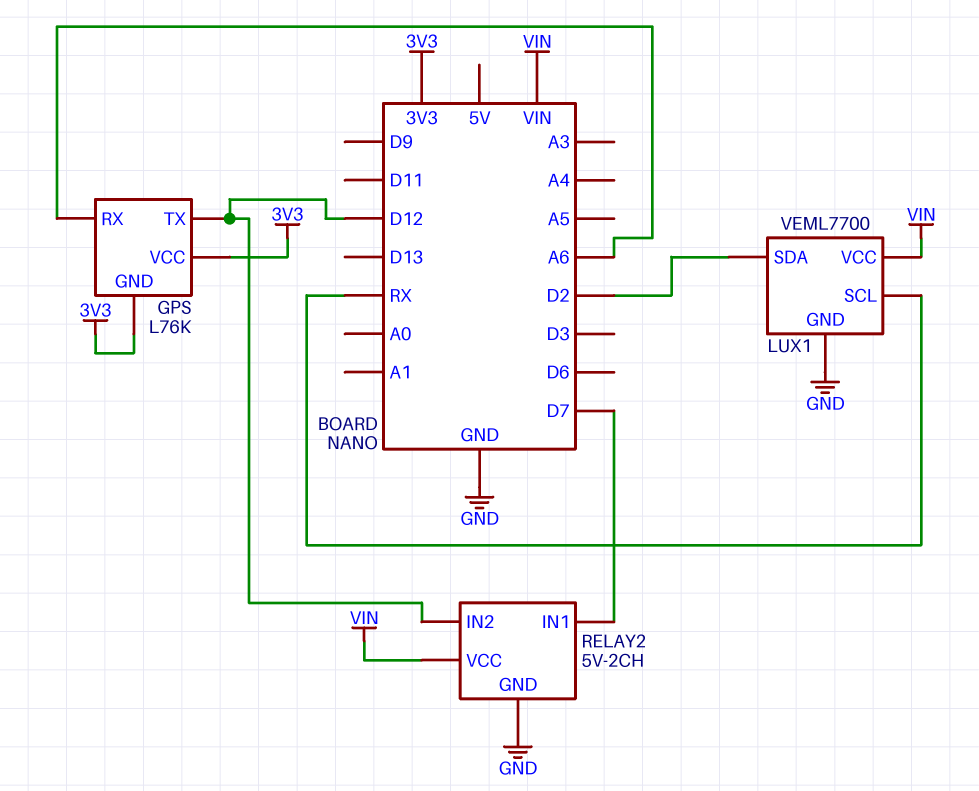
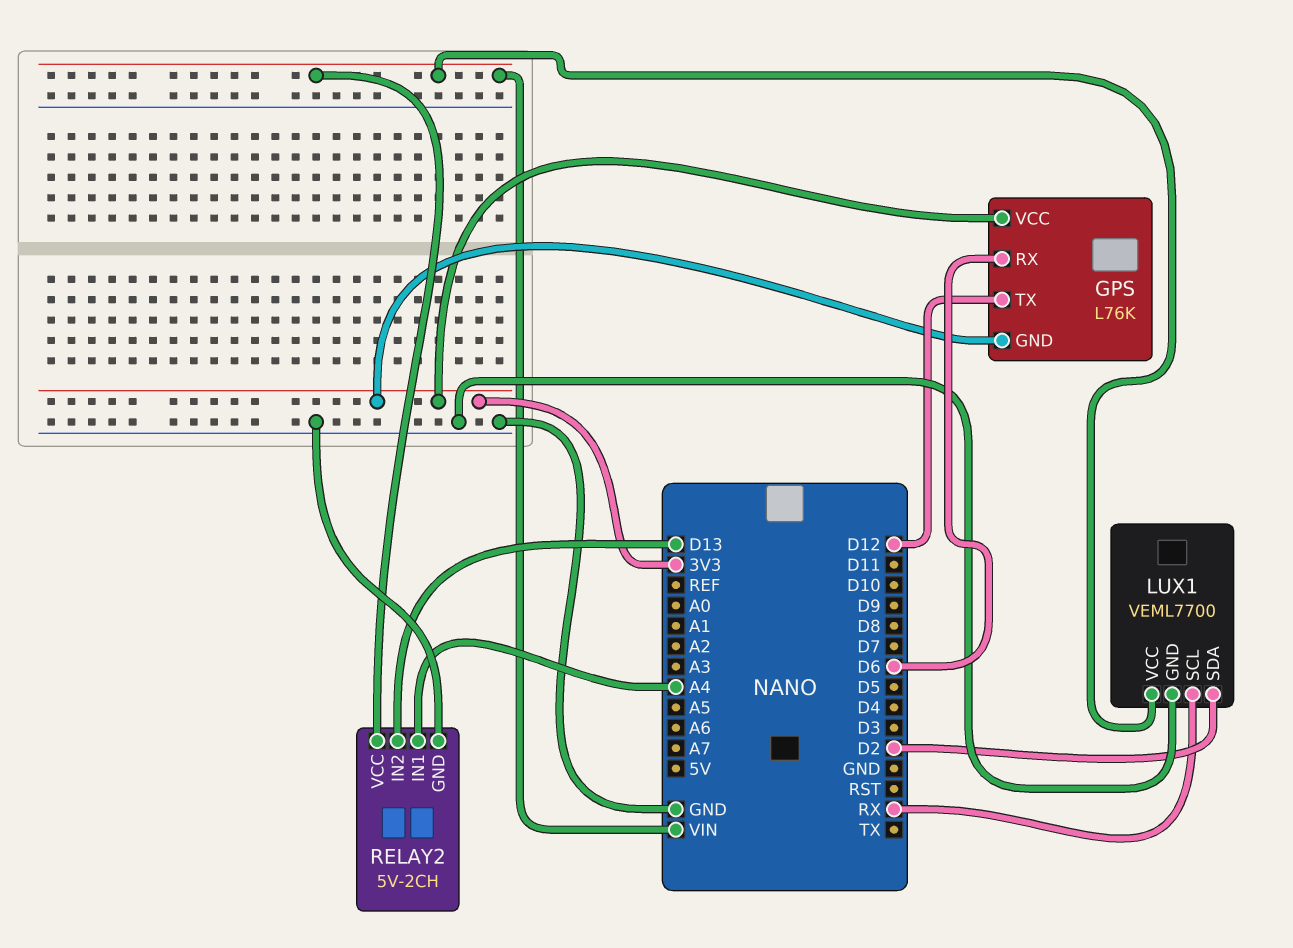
GPS pin RX: A6 -> D6
RELAY2 pin IN1: D7 -> A4
RELAY2 pin IN2: D12 -> D13

